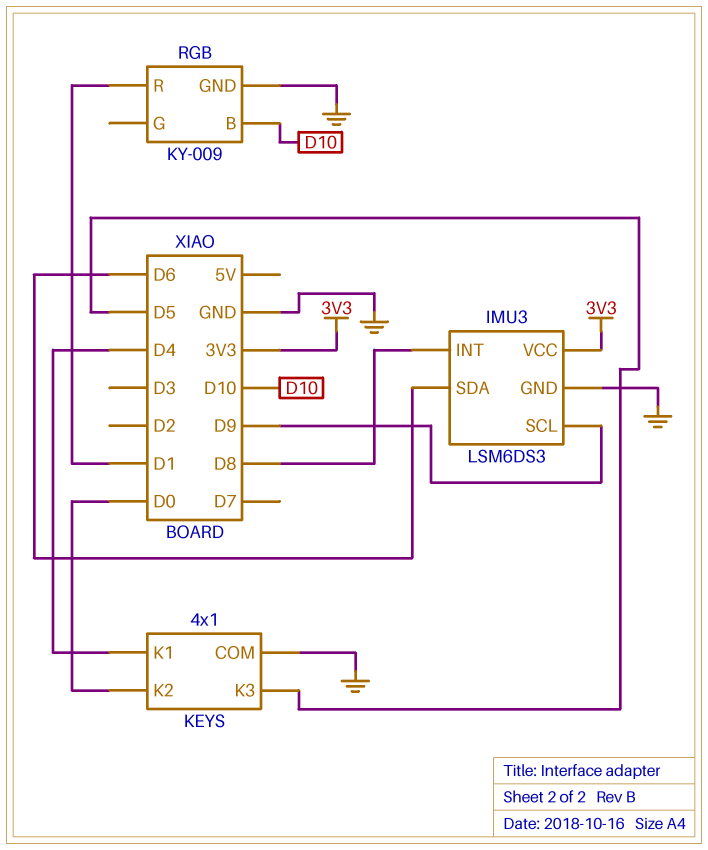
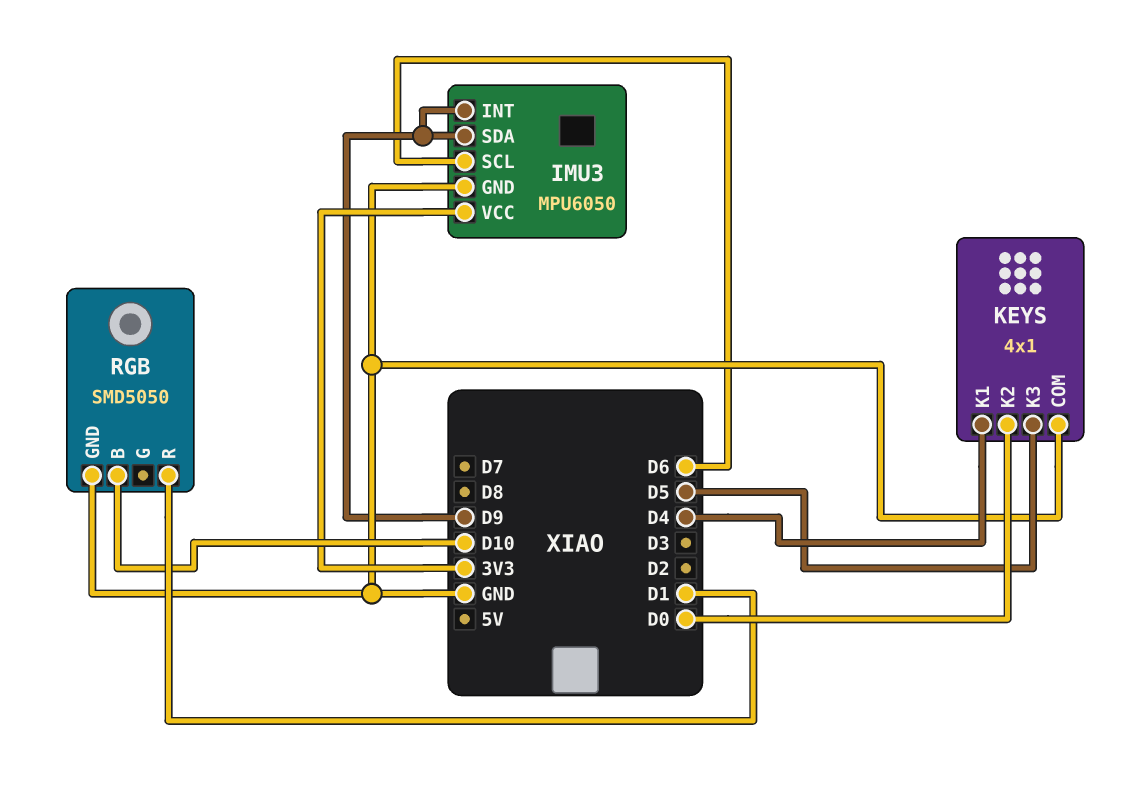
IMU3: LSM6DS3 -> MPU6050
IMU3 pin INT: D8 -> D9
IMU3 pin SCL: D9 -> D6
IMU3 pin SDA: D6 -> D9
RGB: KY-009 -> SMD5050

